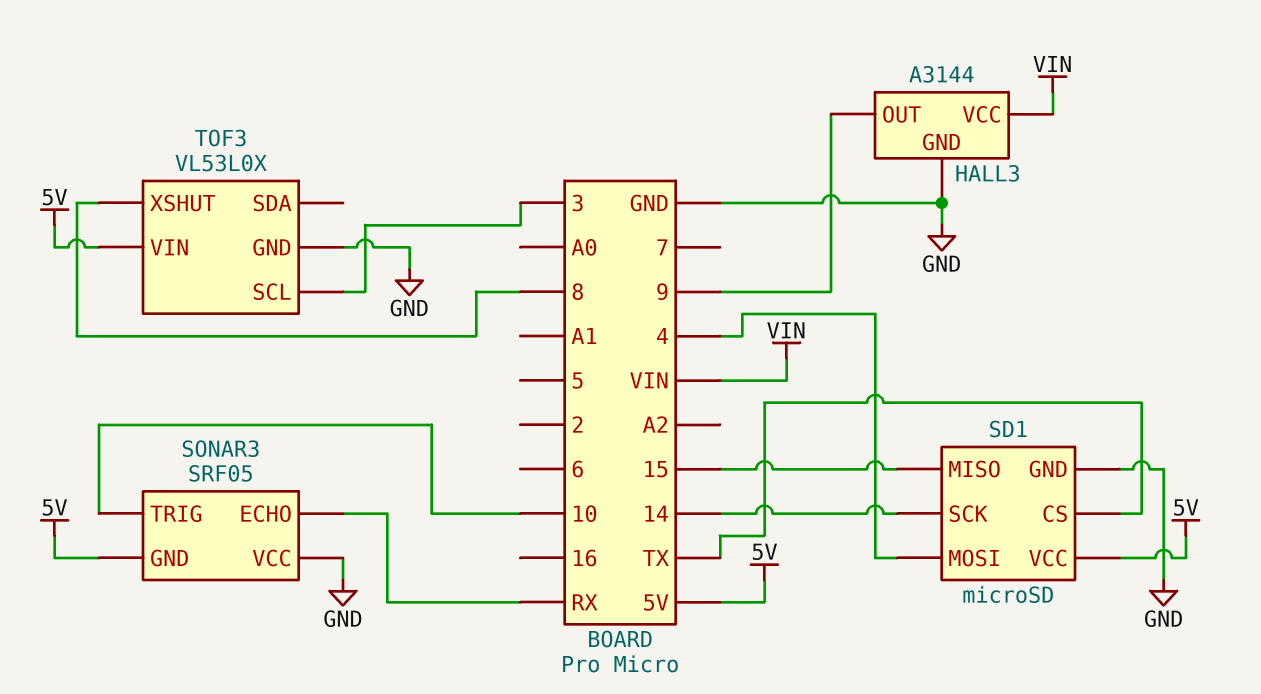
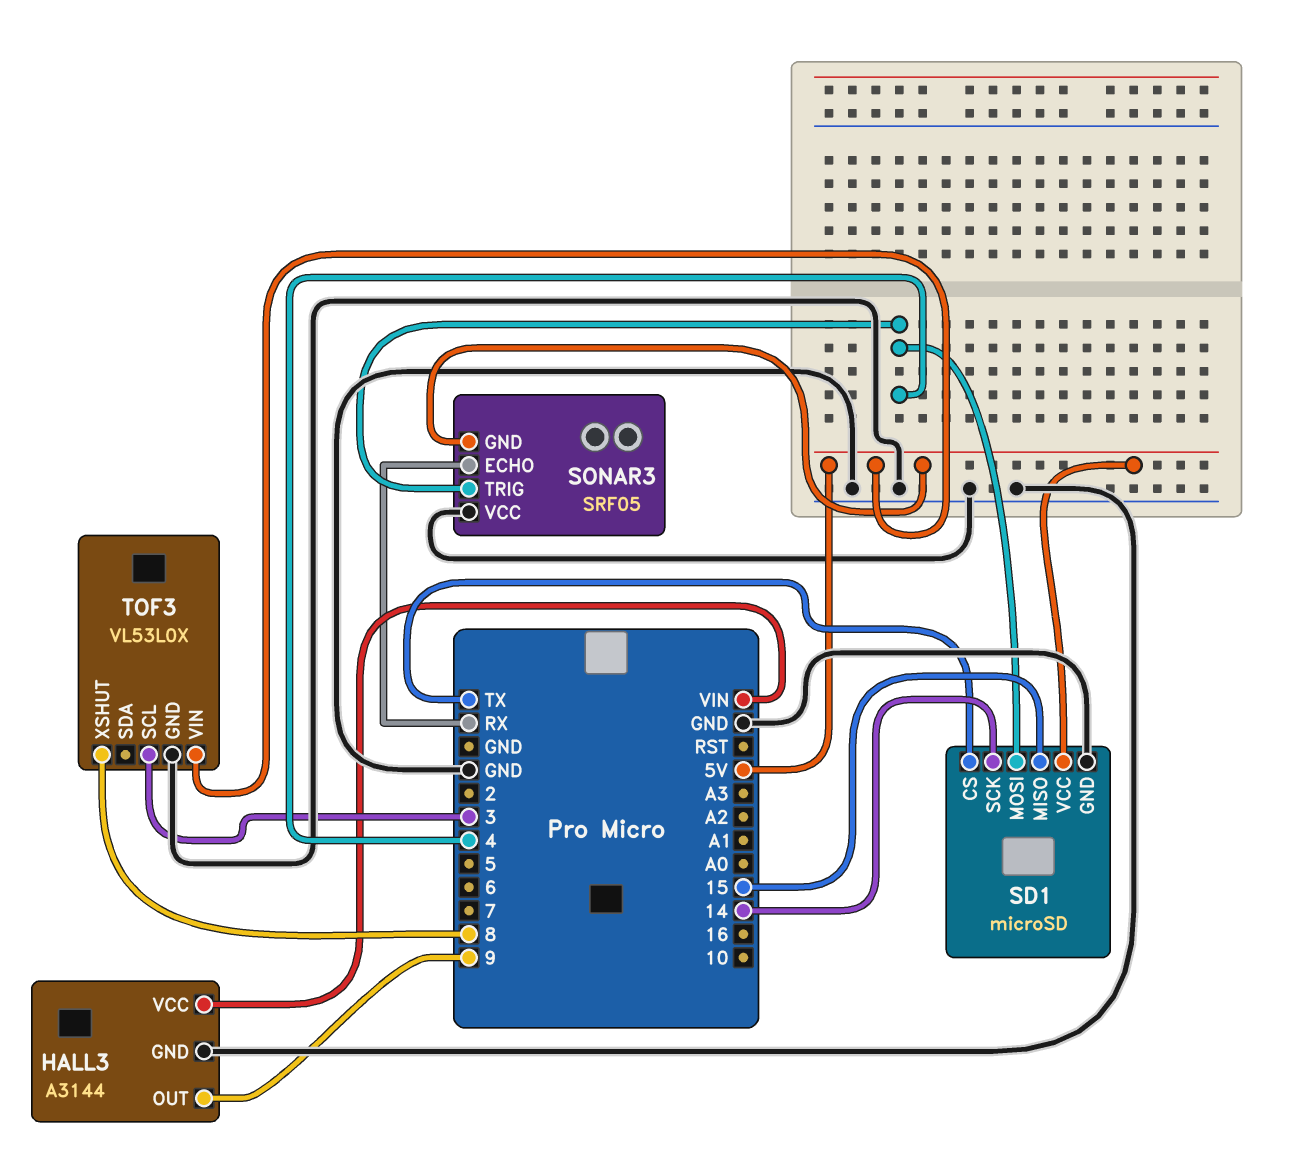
SONAR3 pin TRIG: 10 -> 4

